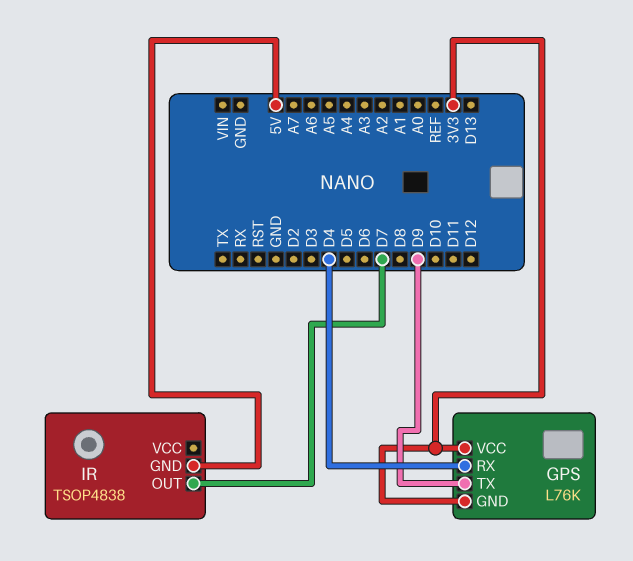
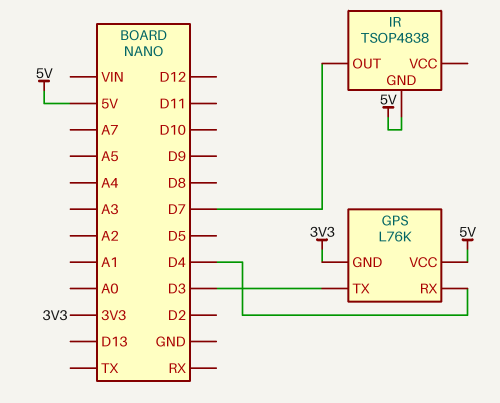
GPS pin TX: D9 -> D3
GPS pin VCC: 3V3 -> 5V

